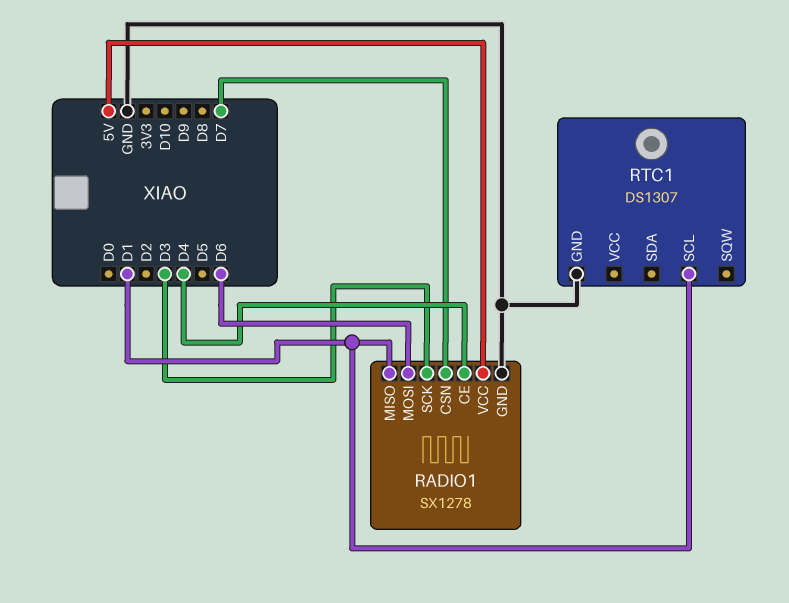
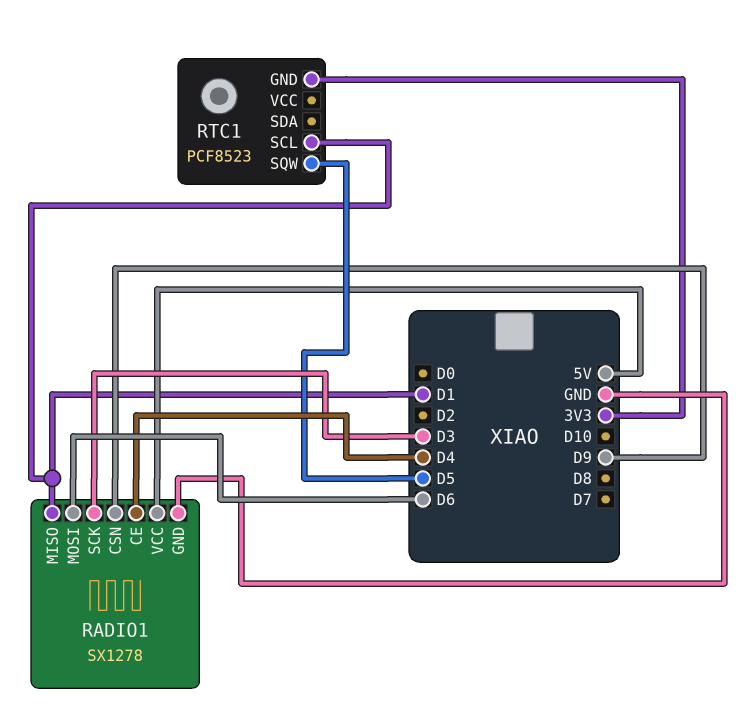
RADIO1 pin CSN: D7 -> D9
RTC1: DS1307 -> PCF8523
RTC1 pin GND: GND -> 3V3
RTC1 pin SQW: none -> D5

